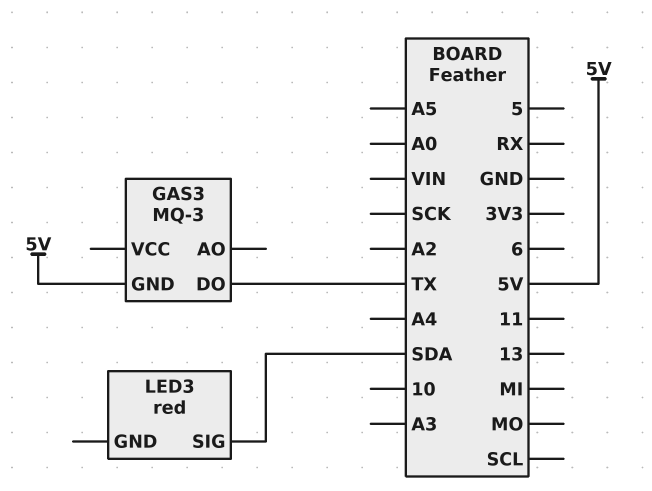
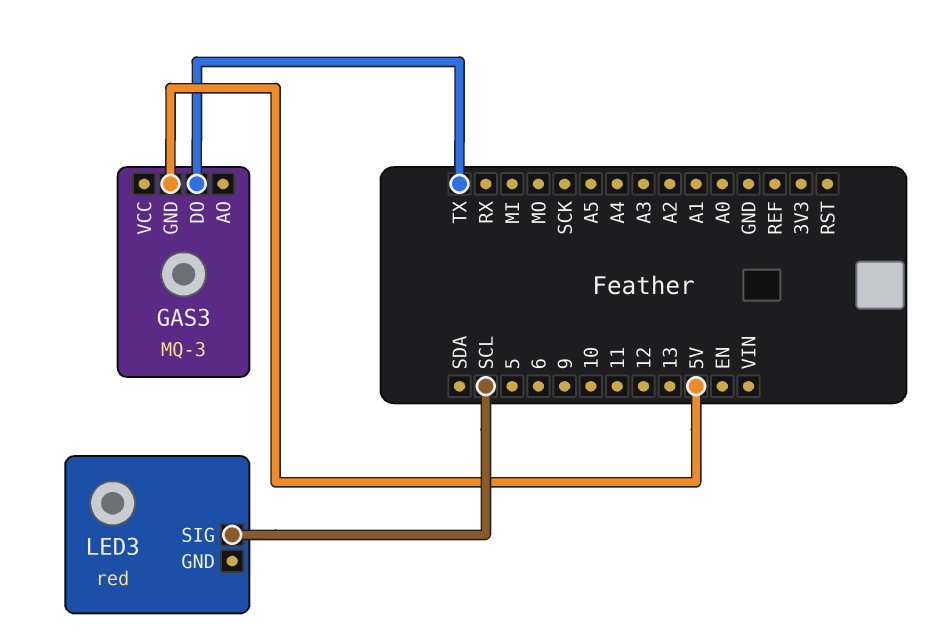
LED3 pin SIG: SDA -> SCL

